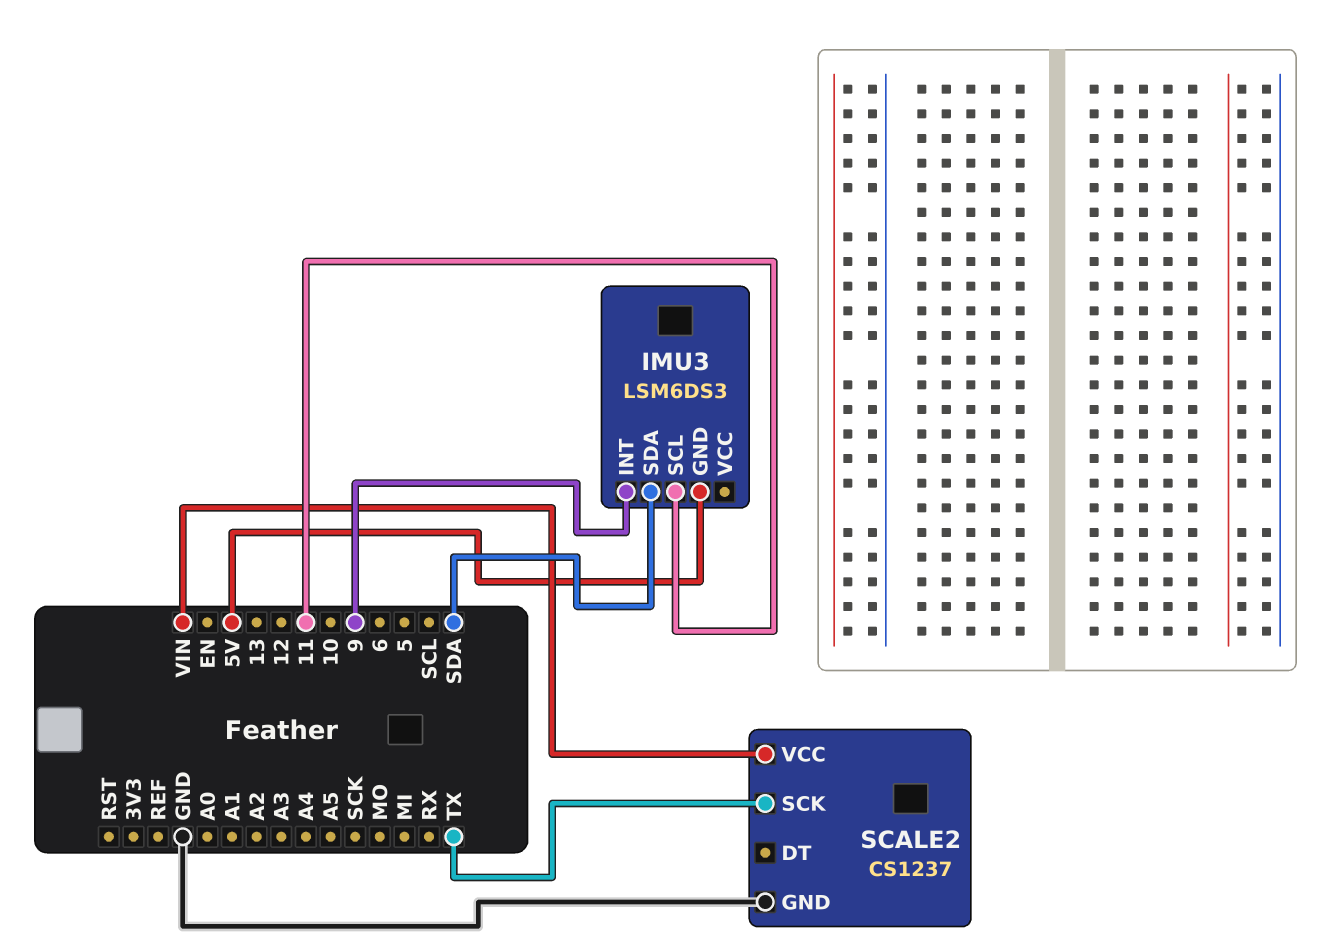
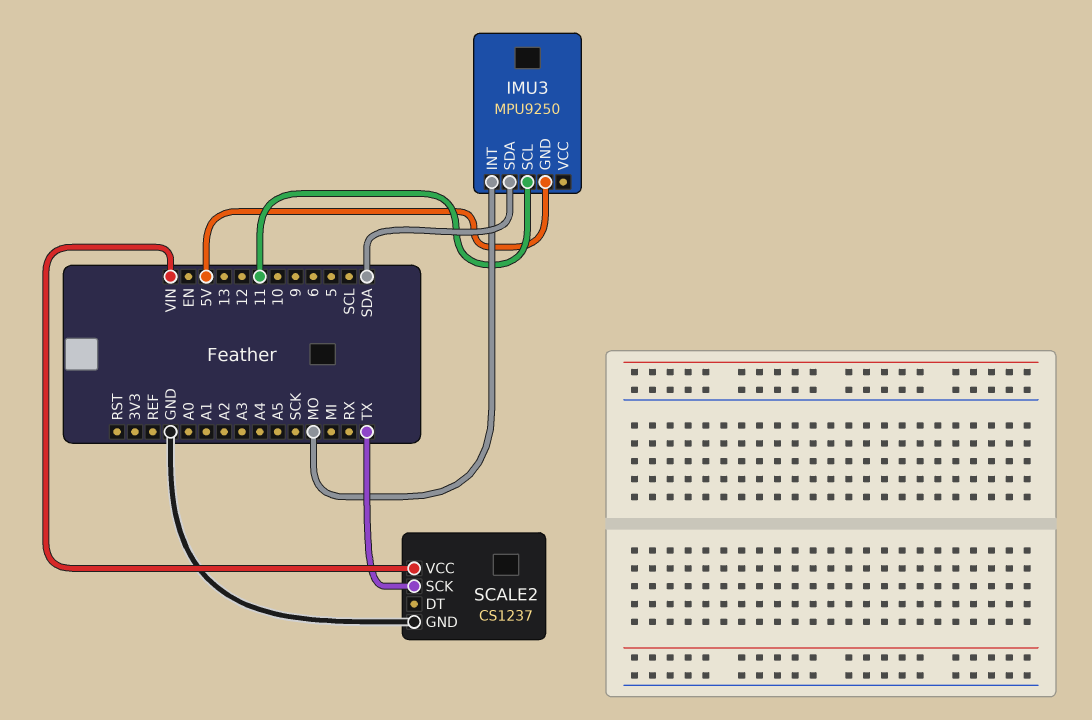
IMU3: LSM6DS3 -> MPU9250
IMU3 pin INT: 9 -> MO

